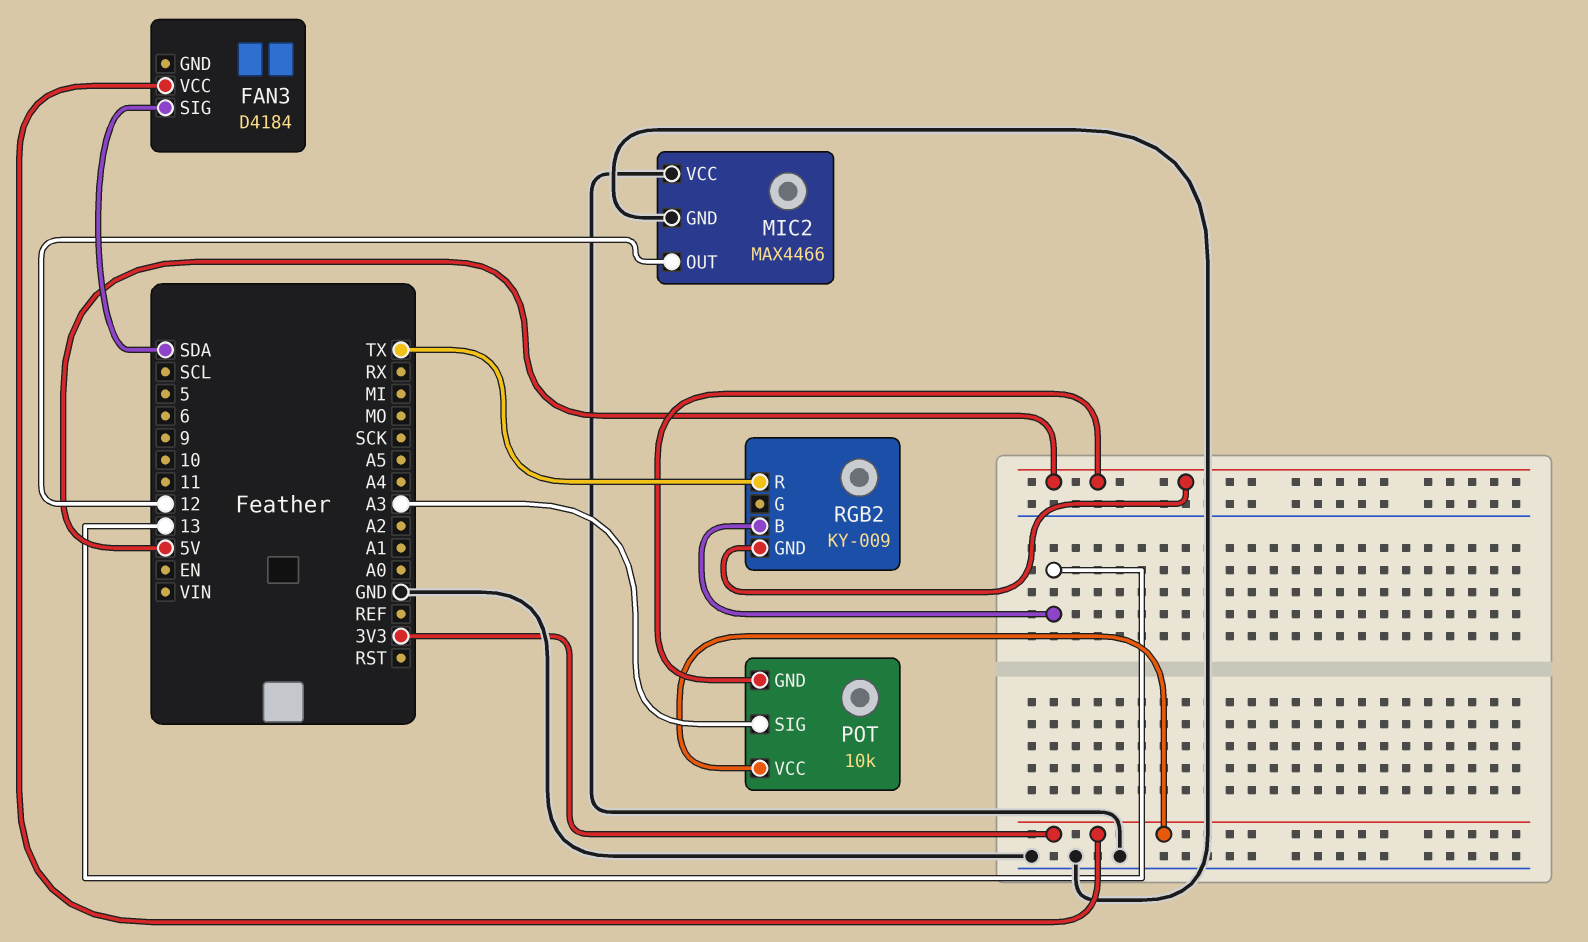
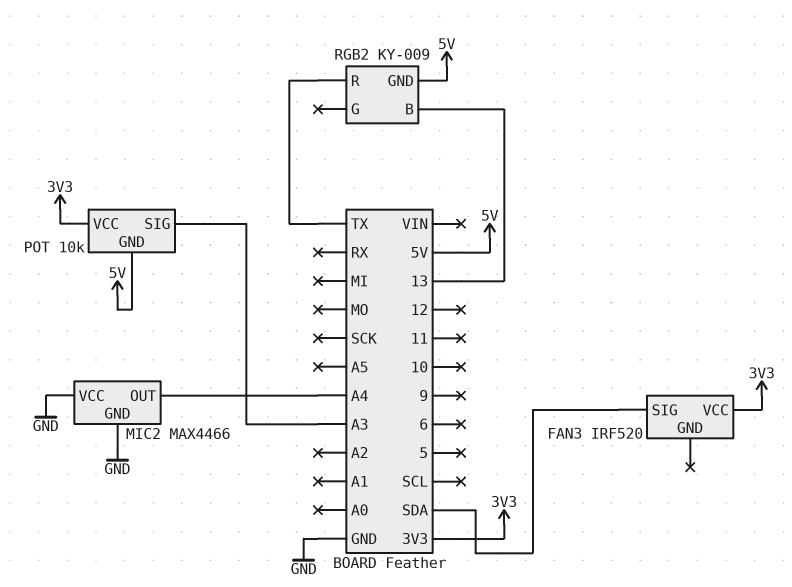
FAN3: D4184 -> IRF520
MIC2 pin OUT: 12 -> A4

